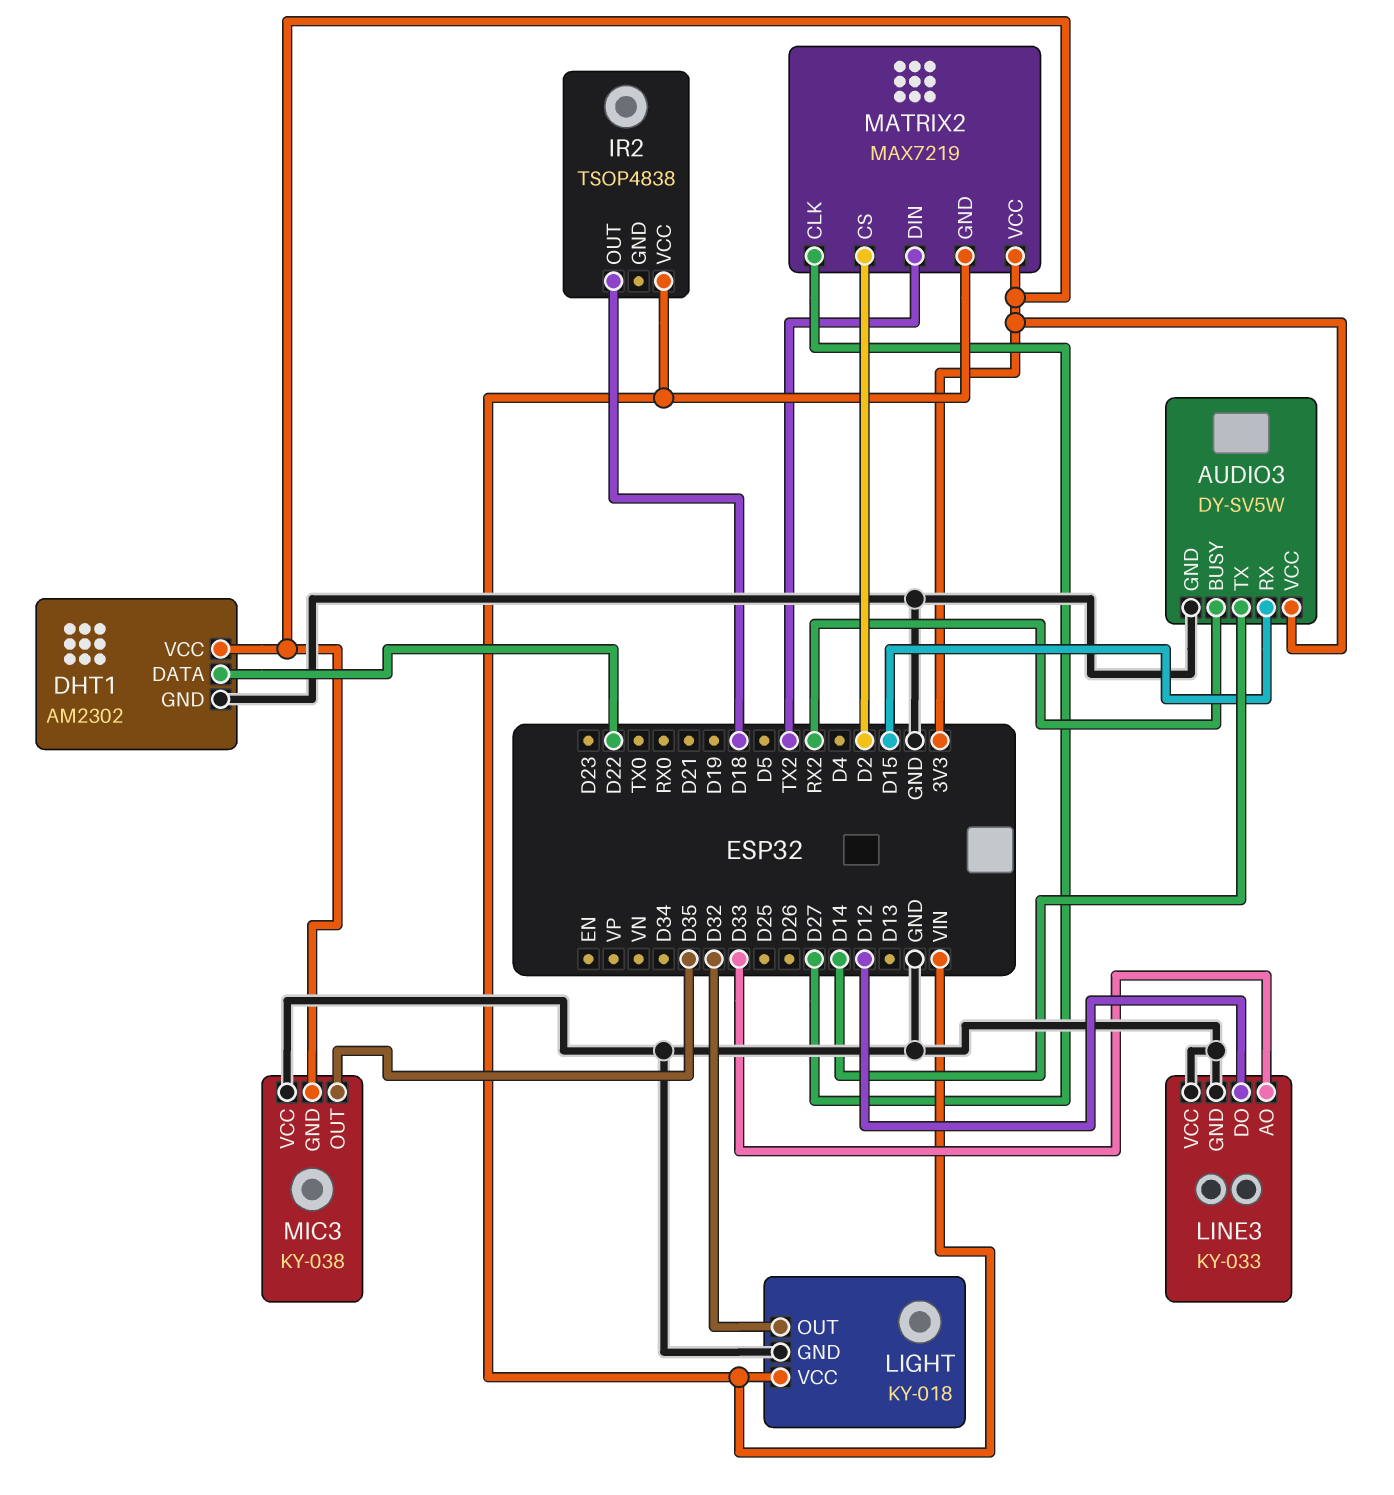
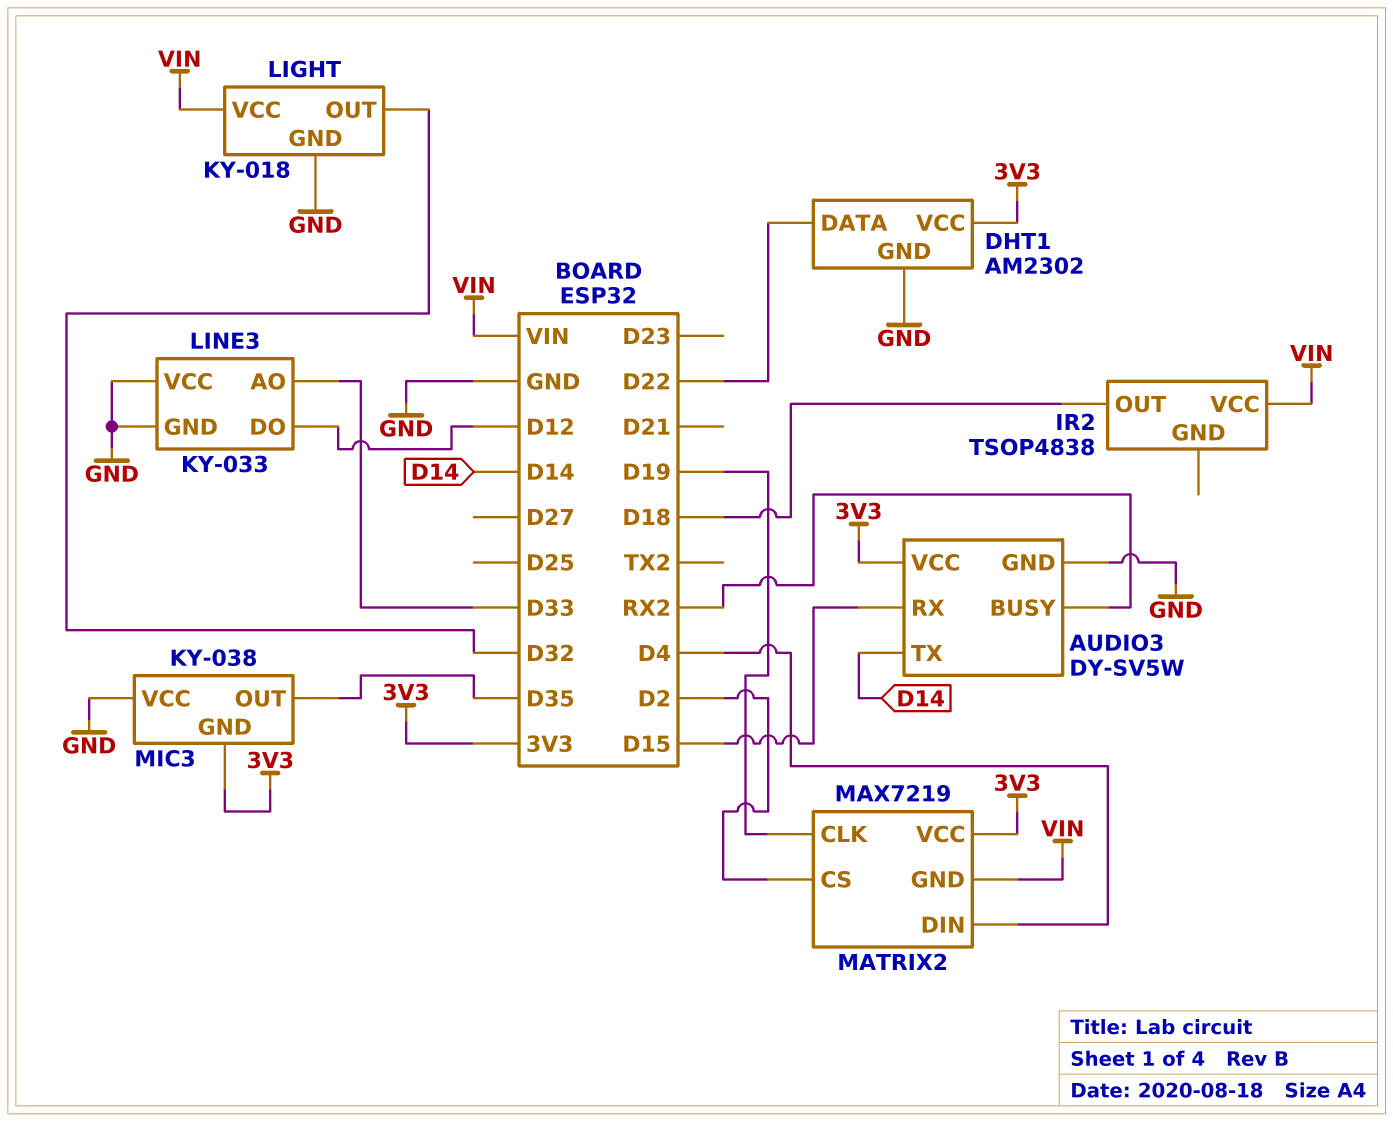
MATRIX2 pin CLK: D27 -> D19
MATRIX2 pin DIN: TX2 -> D4

